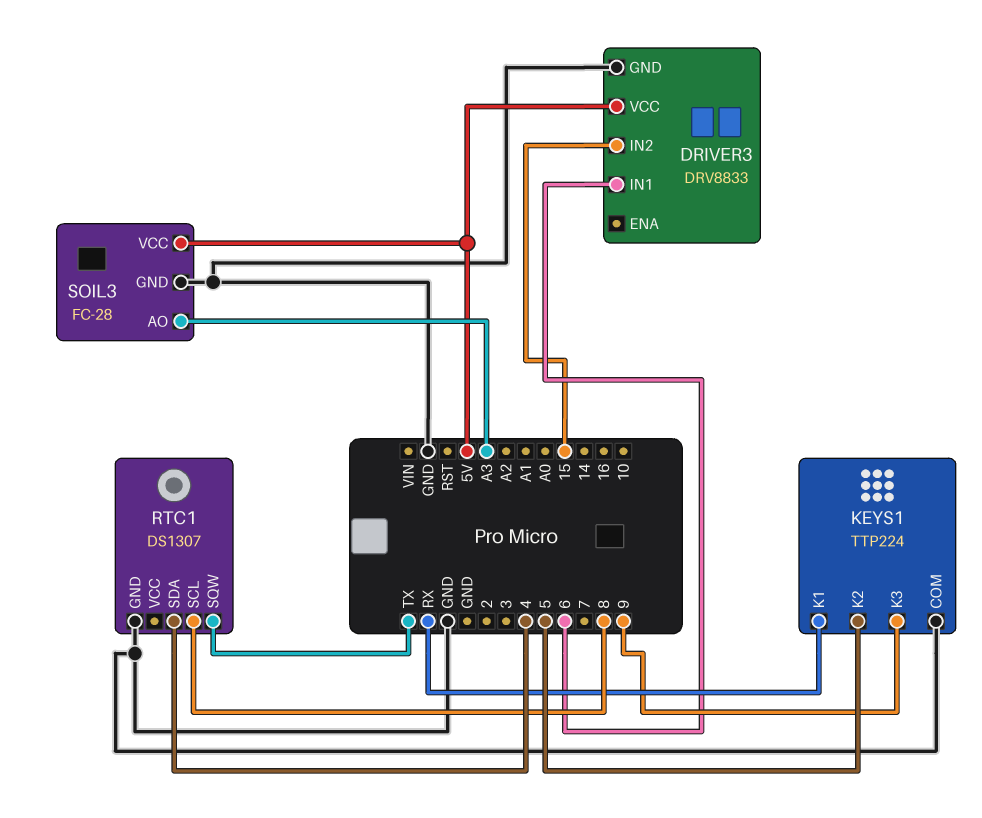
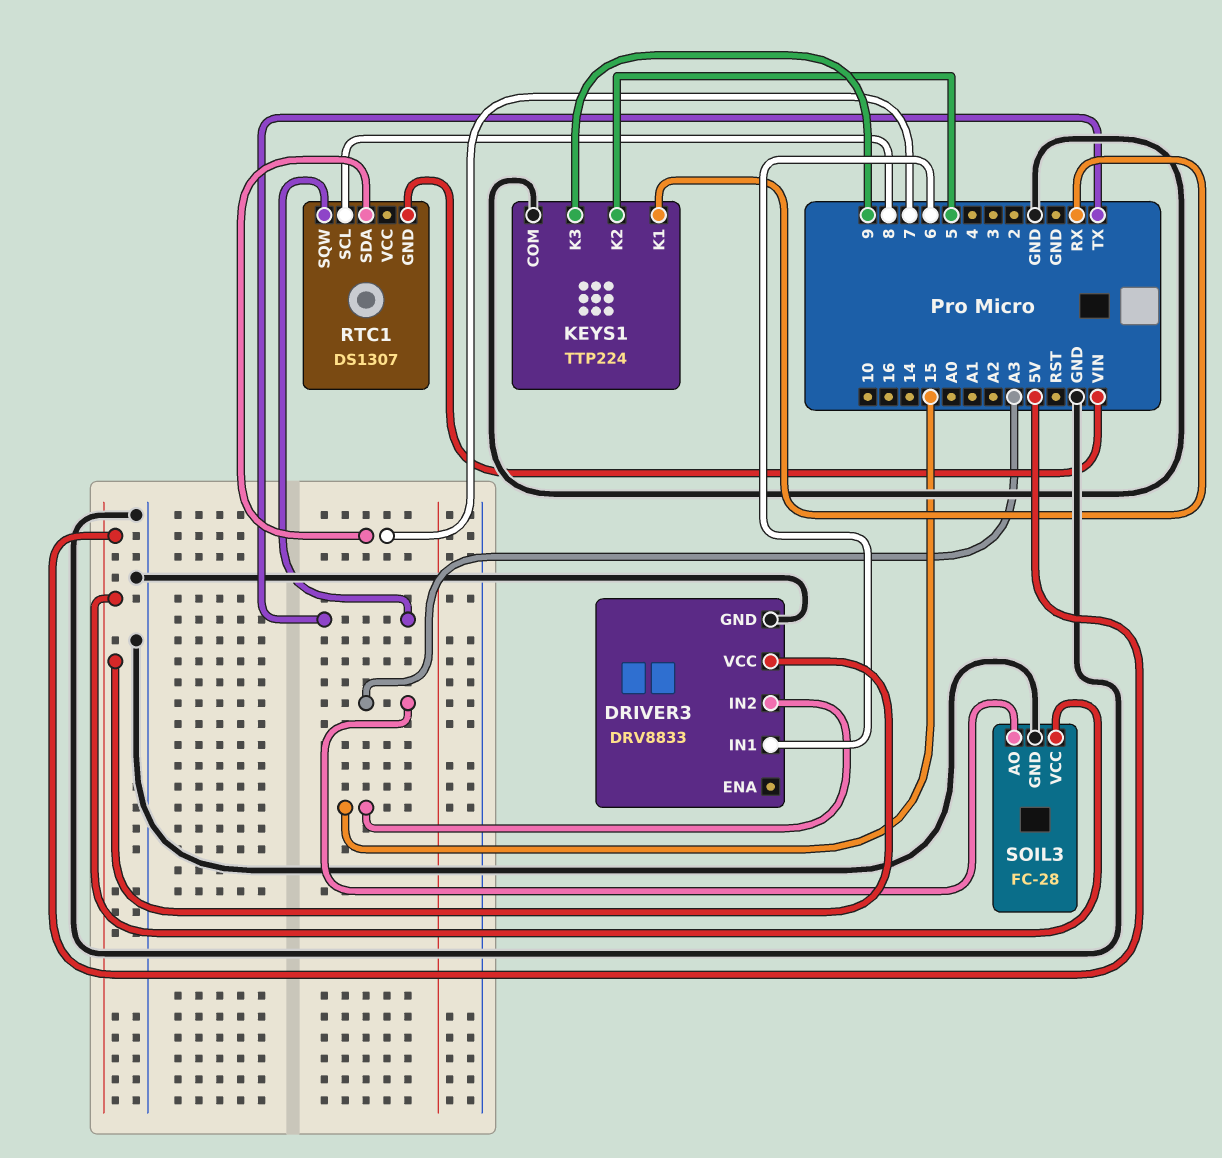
RTC1 pin GND: GND -> VIN
RTC1 pin SDA: 4 -> 7

